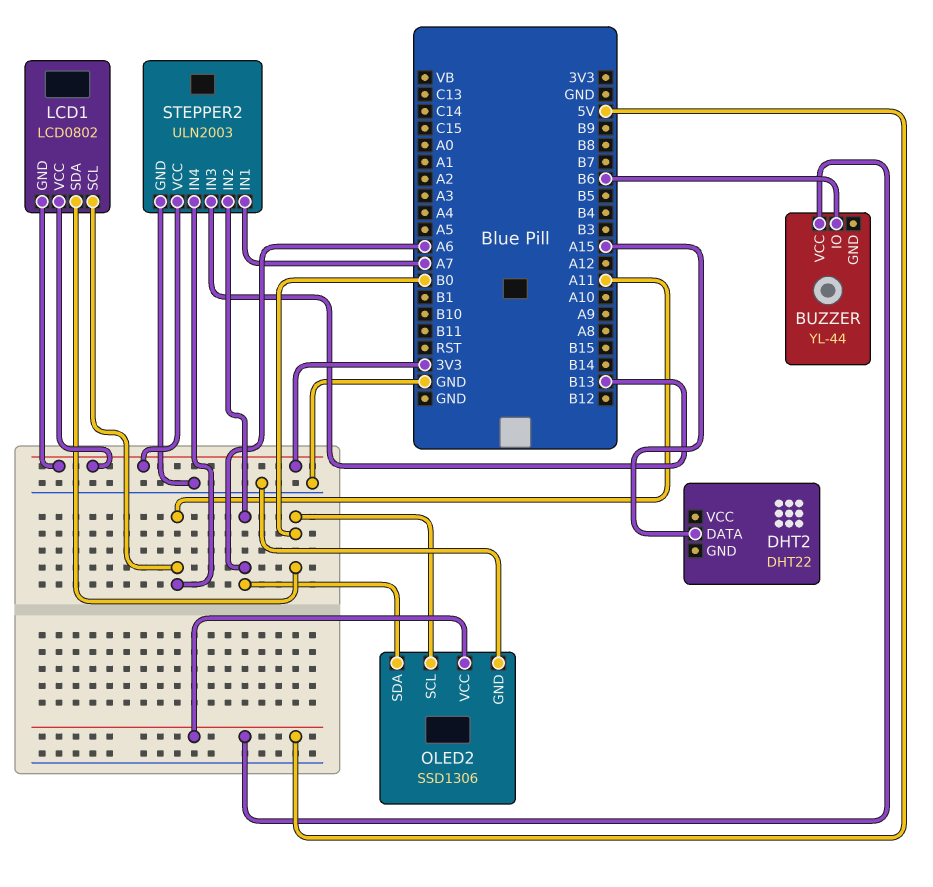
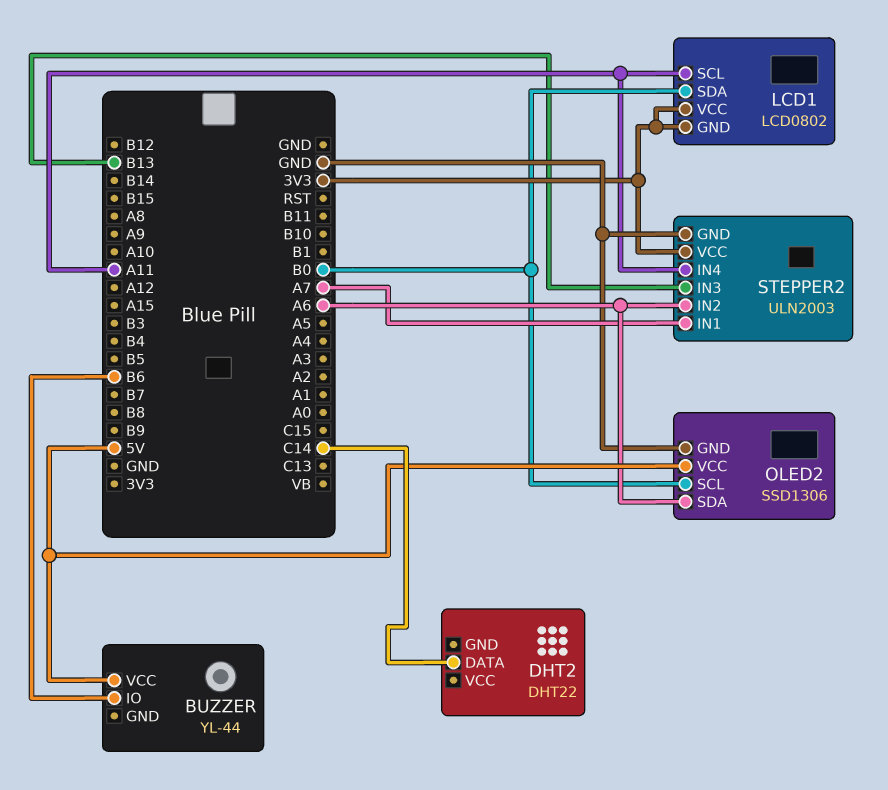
DHT2 pin DATA: A15 -> C14

